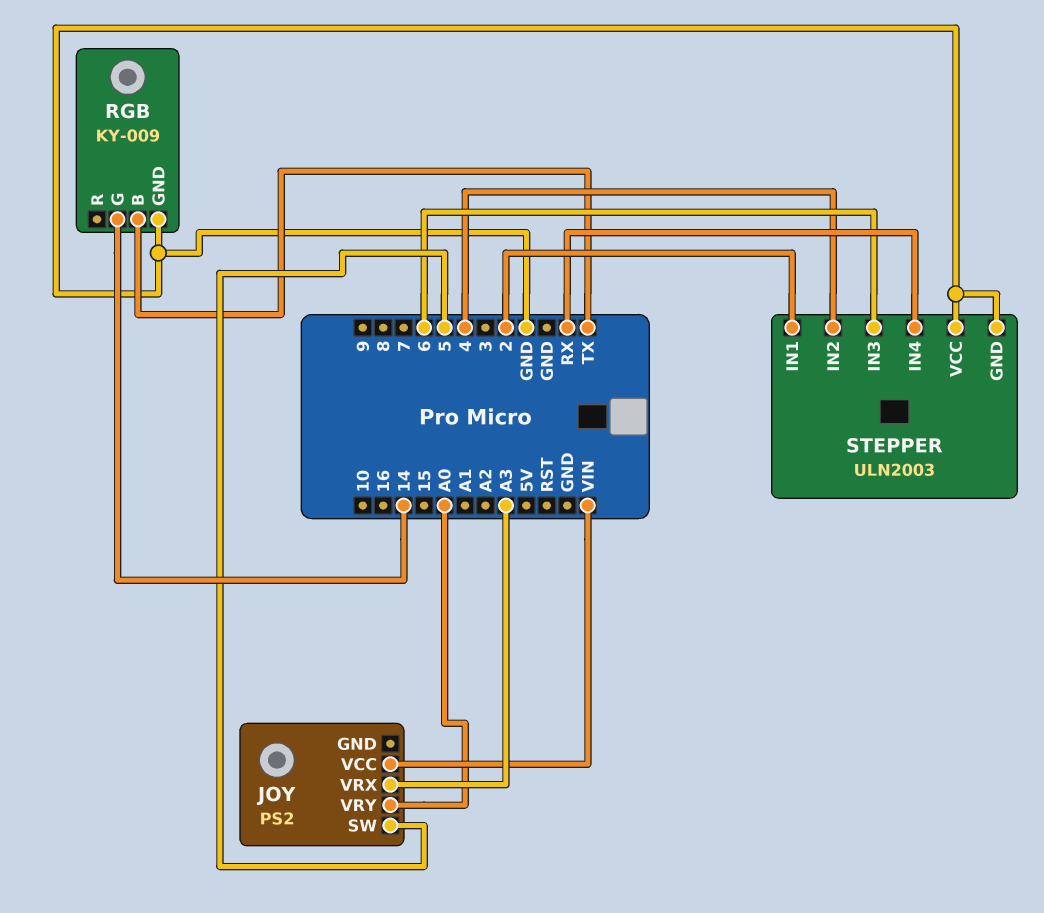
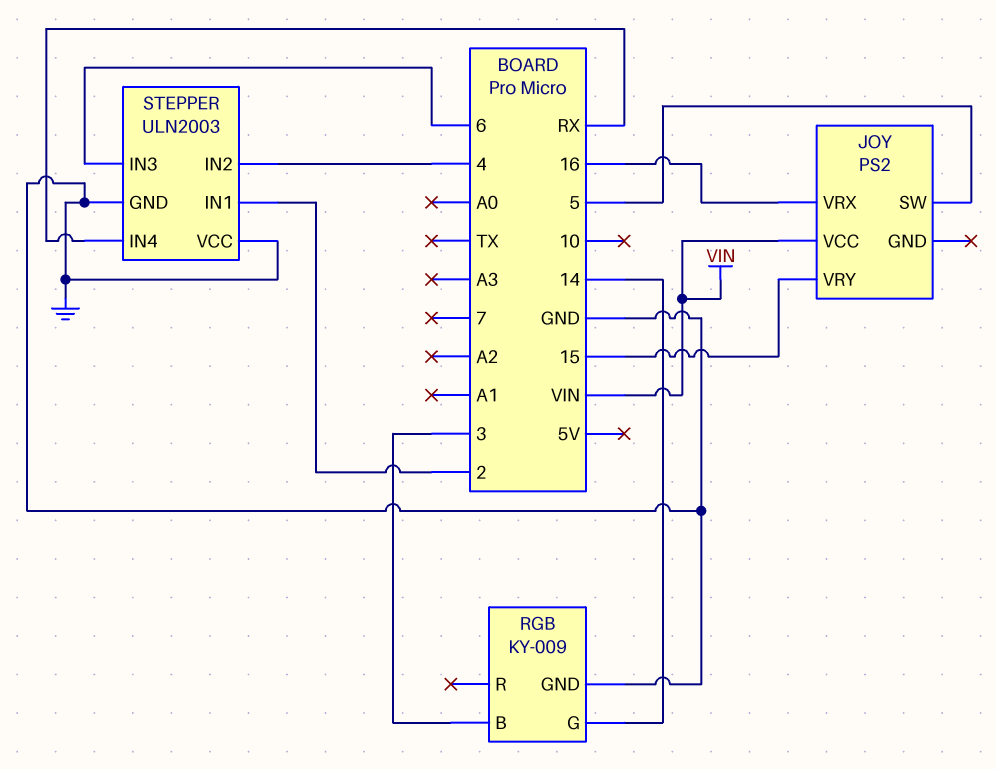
JOY pin VRX: A3 -> 16
JOY pin VRY: A0 -> 15
RGB pin B: TX -> 3

